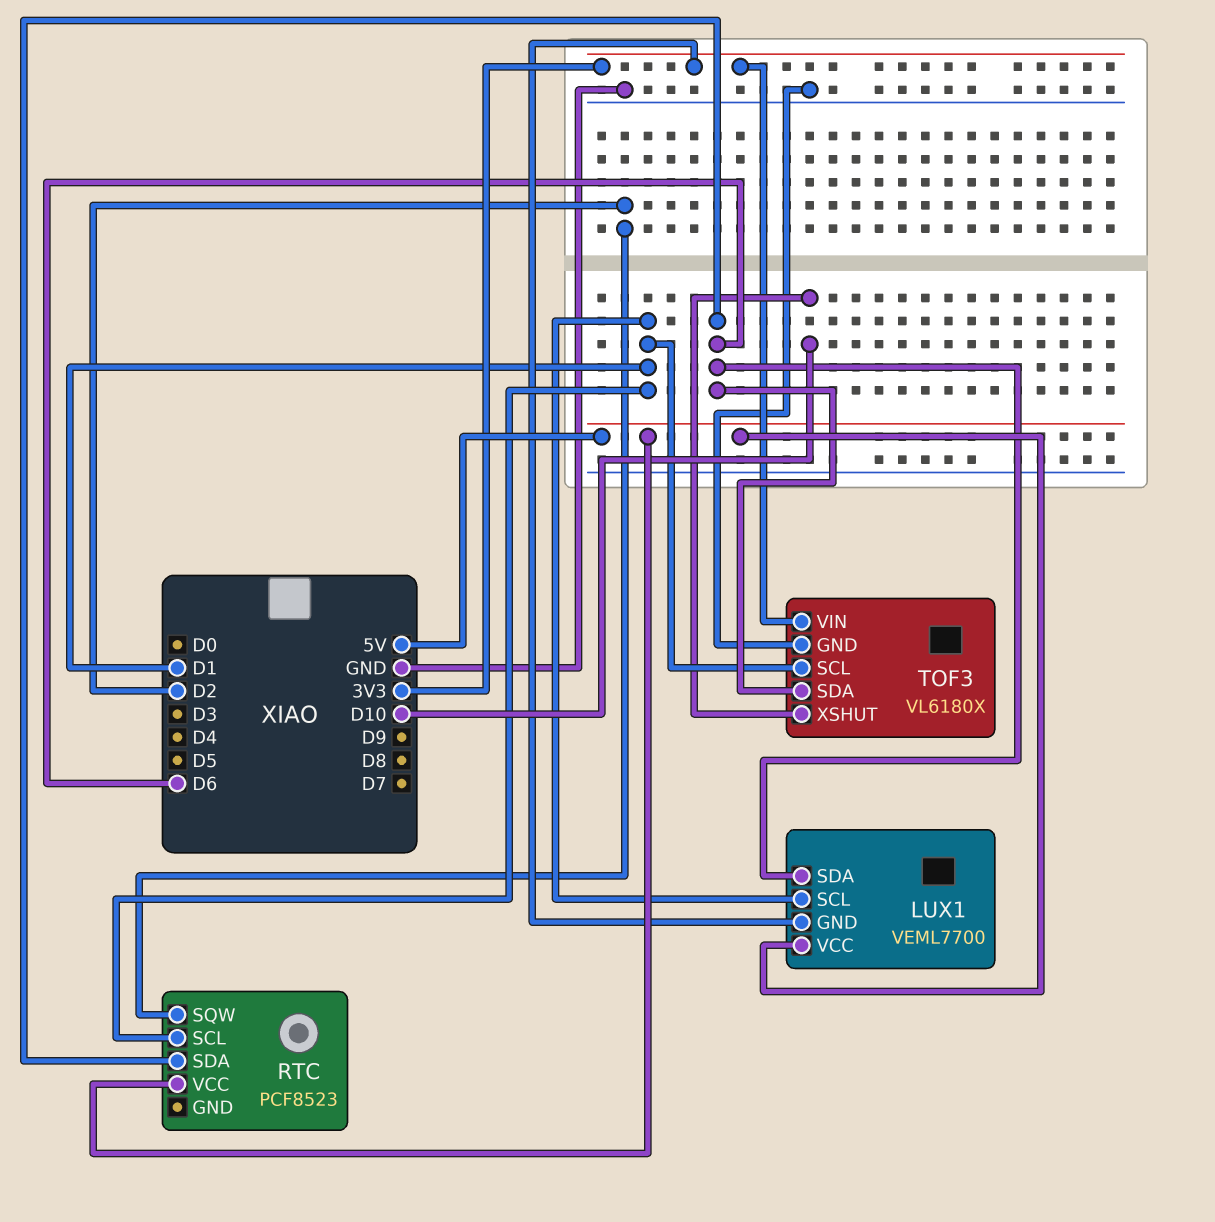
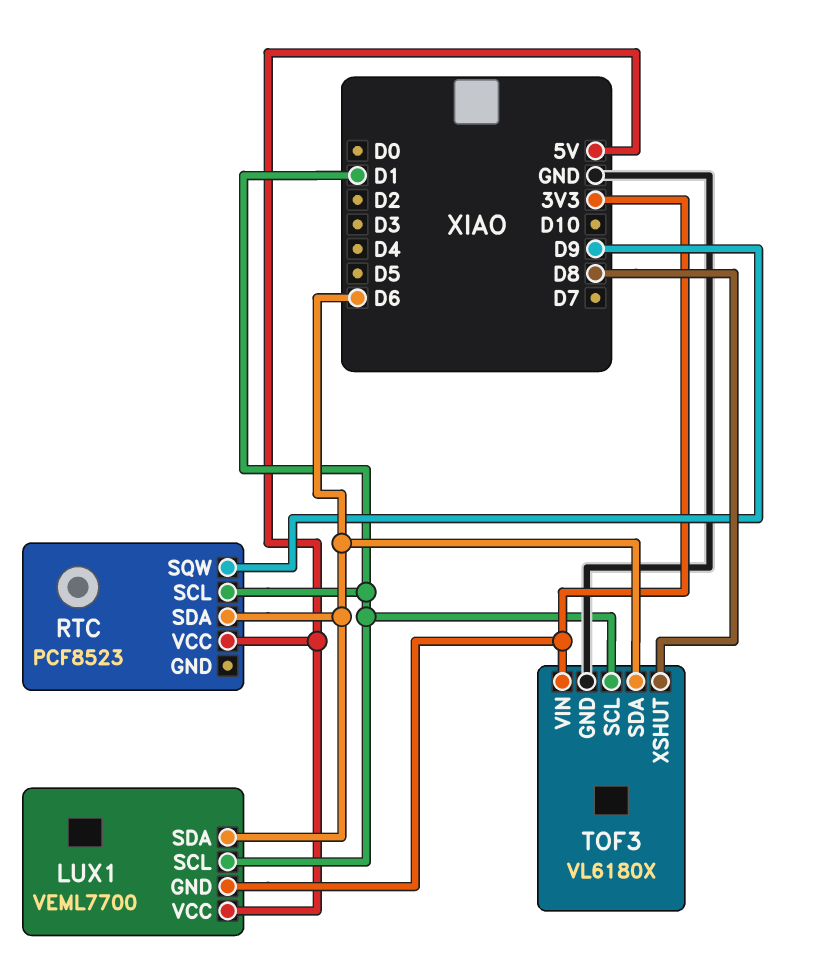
RTC pin SQW: D2 -> D9
TOF3 pin XSHUT: D10 -> D8

